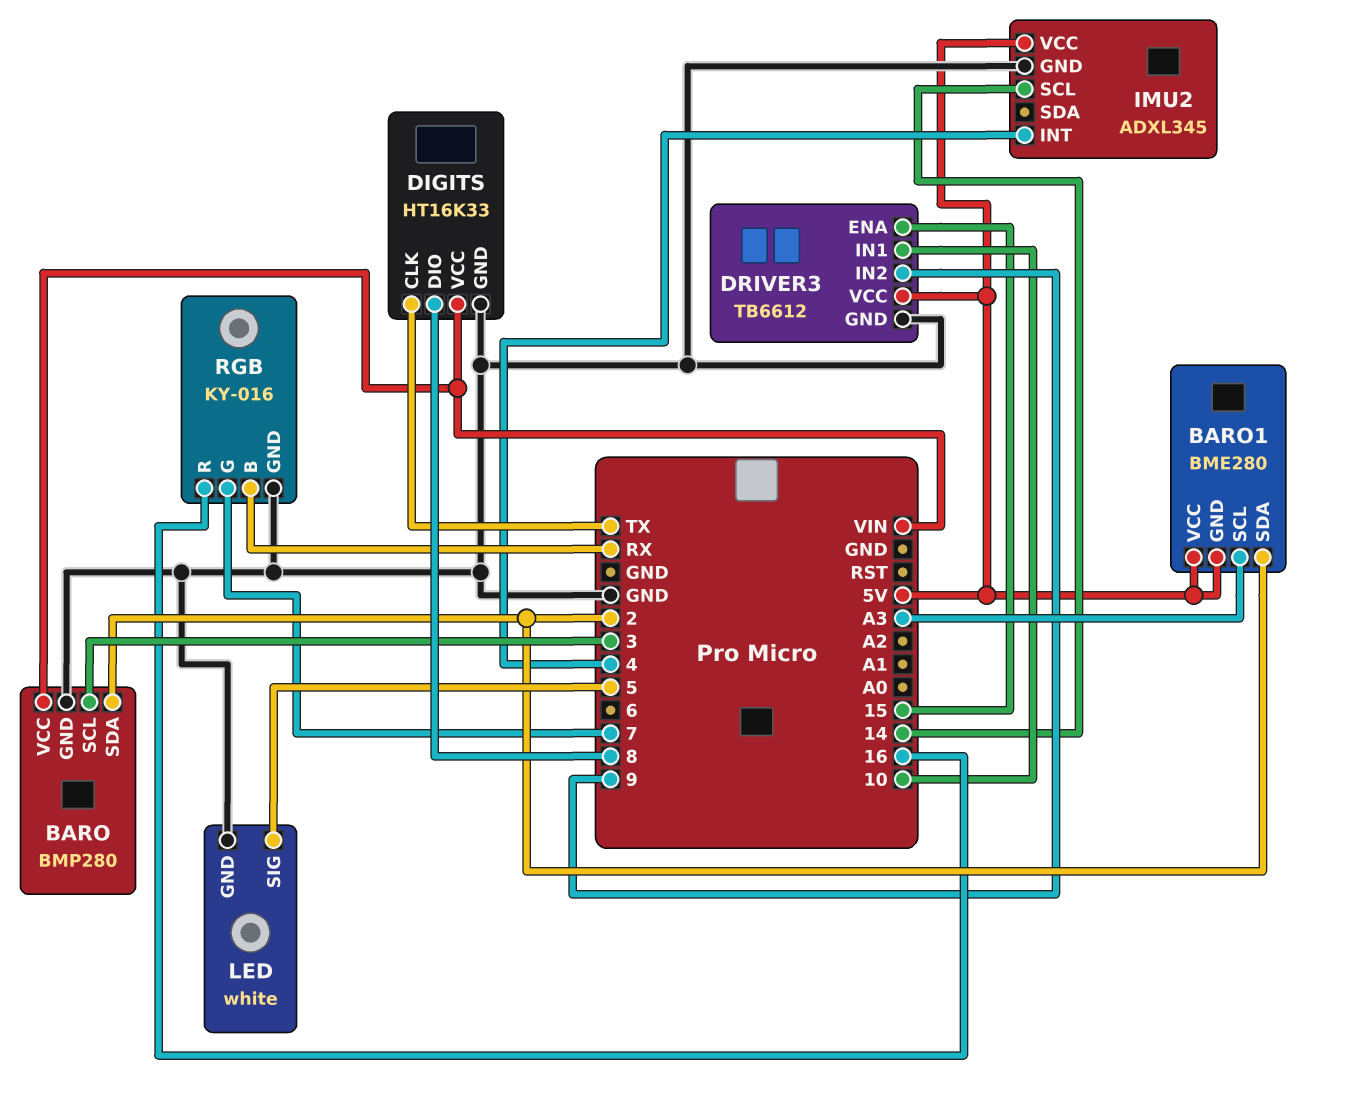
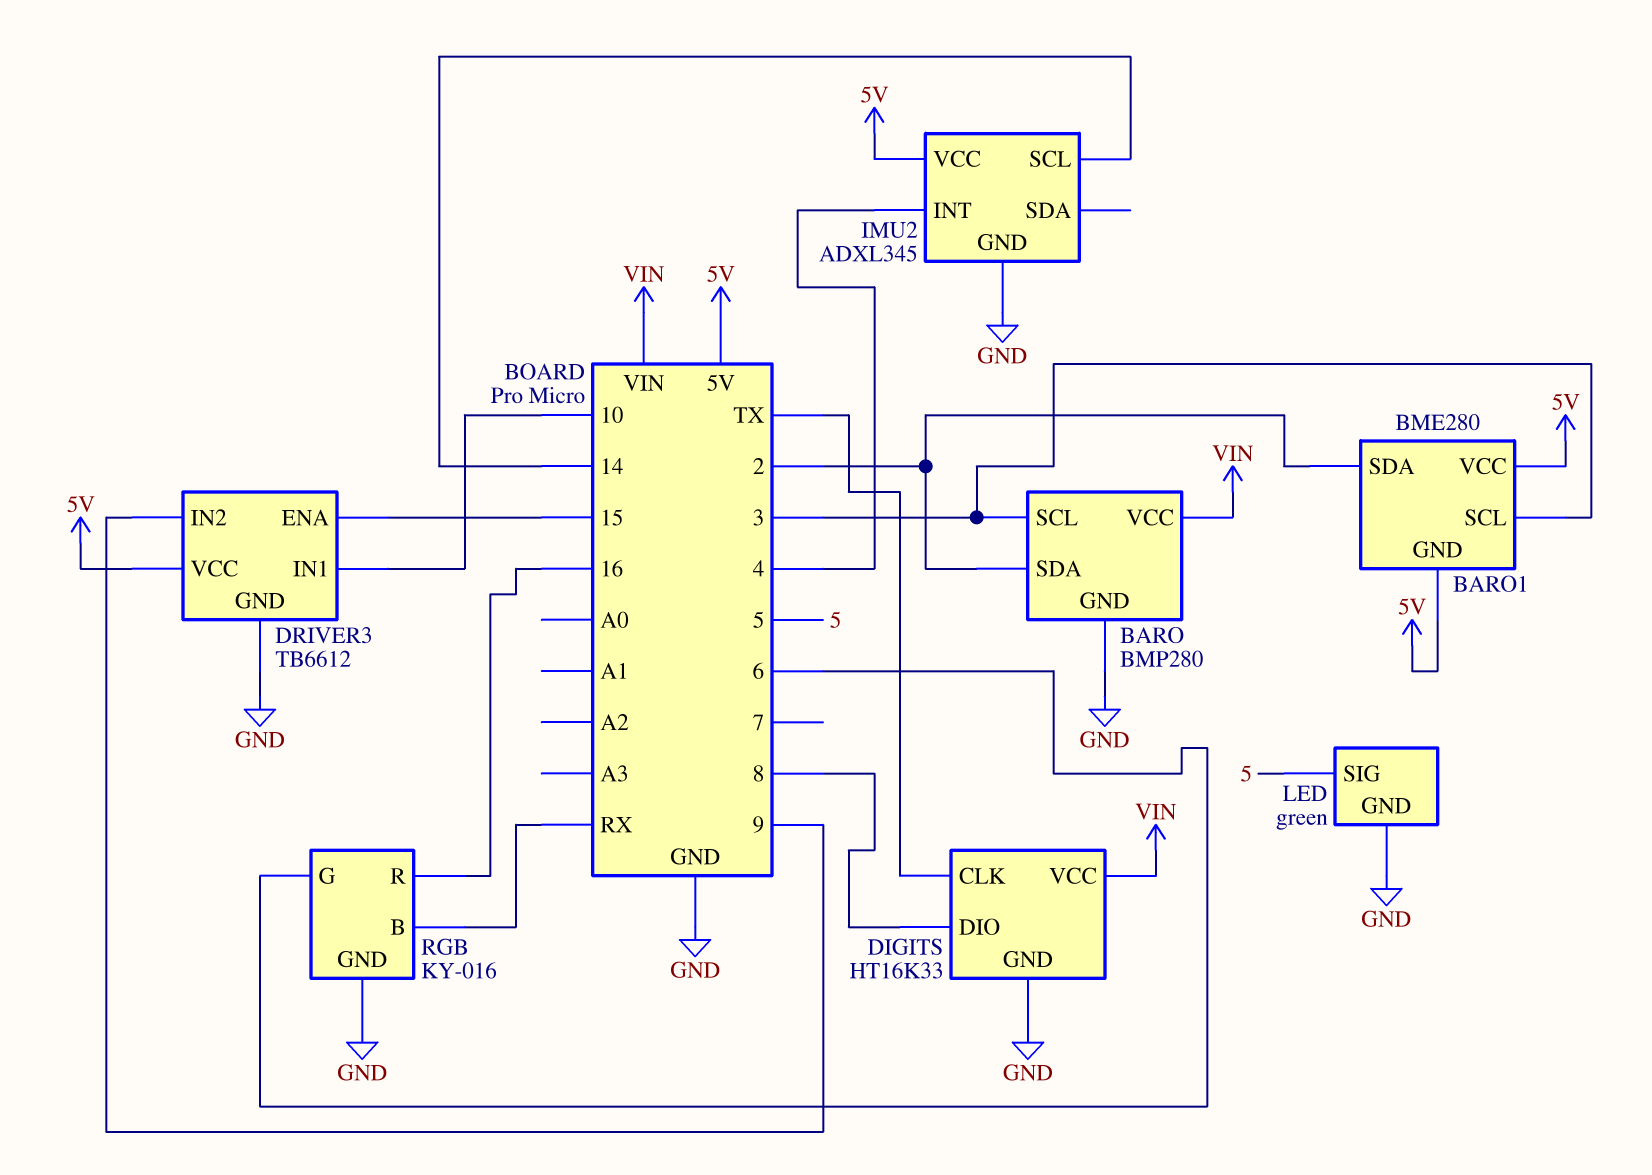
BARO1 pin SCL: A3 -> 3
LED: white -> green
RGB pin G: 7 -> 6

